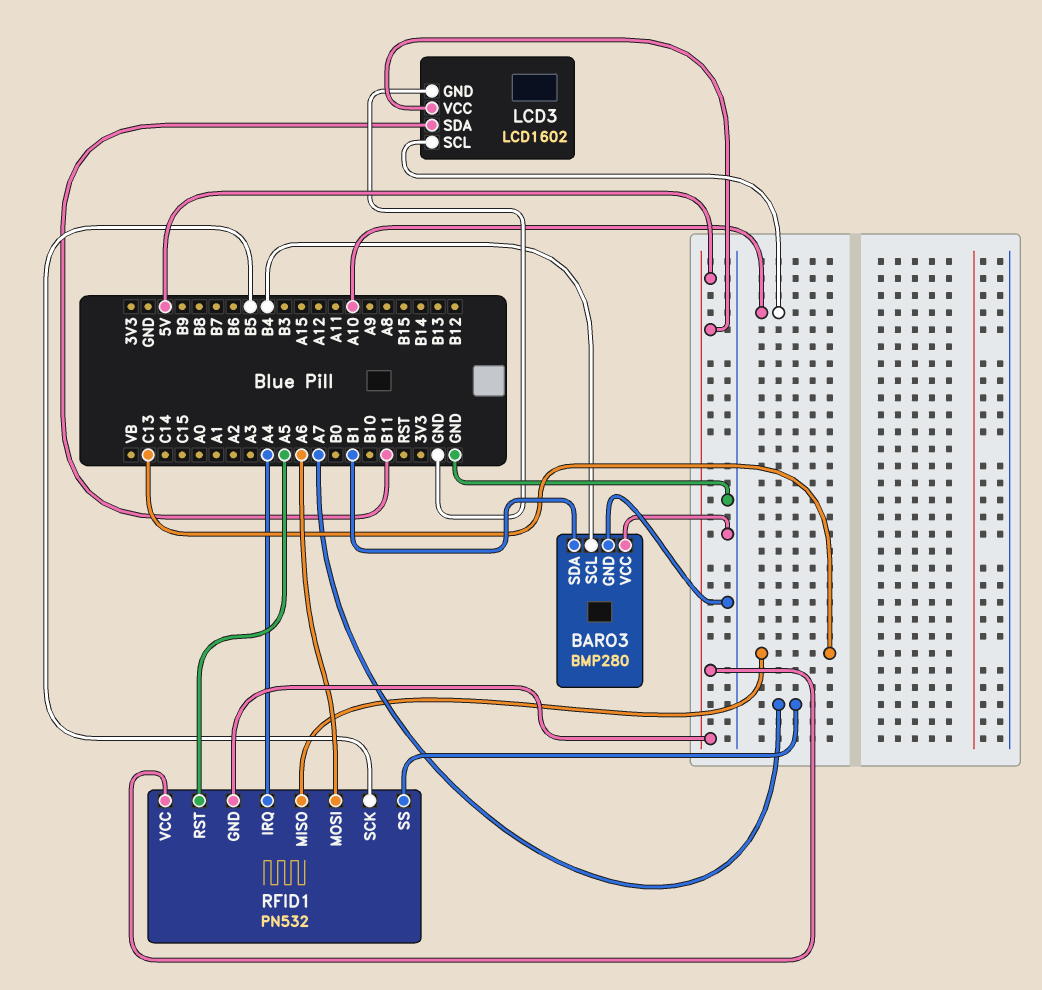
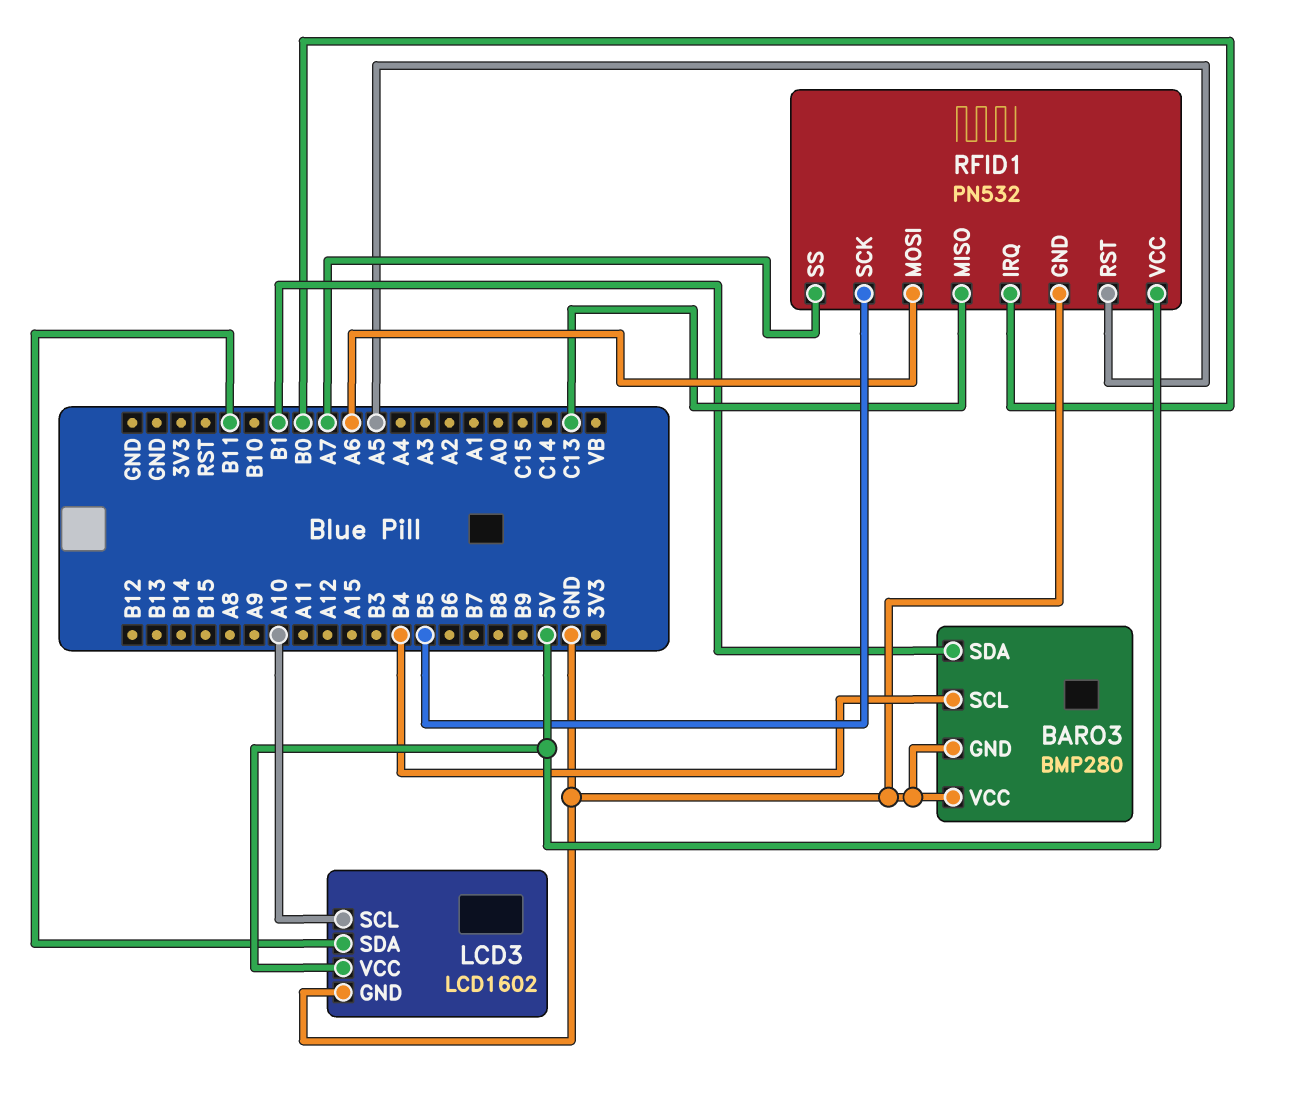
RFID1 pin GND: 5V -> GND
RFID1 pin IRQ: A4 -> B0

